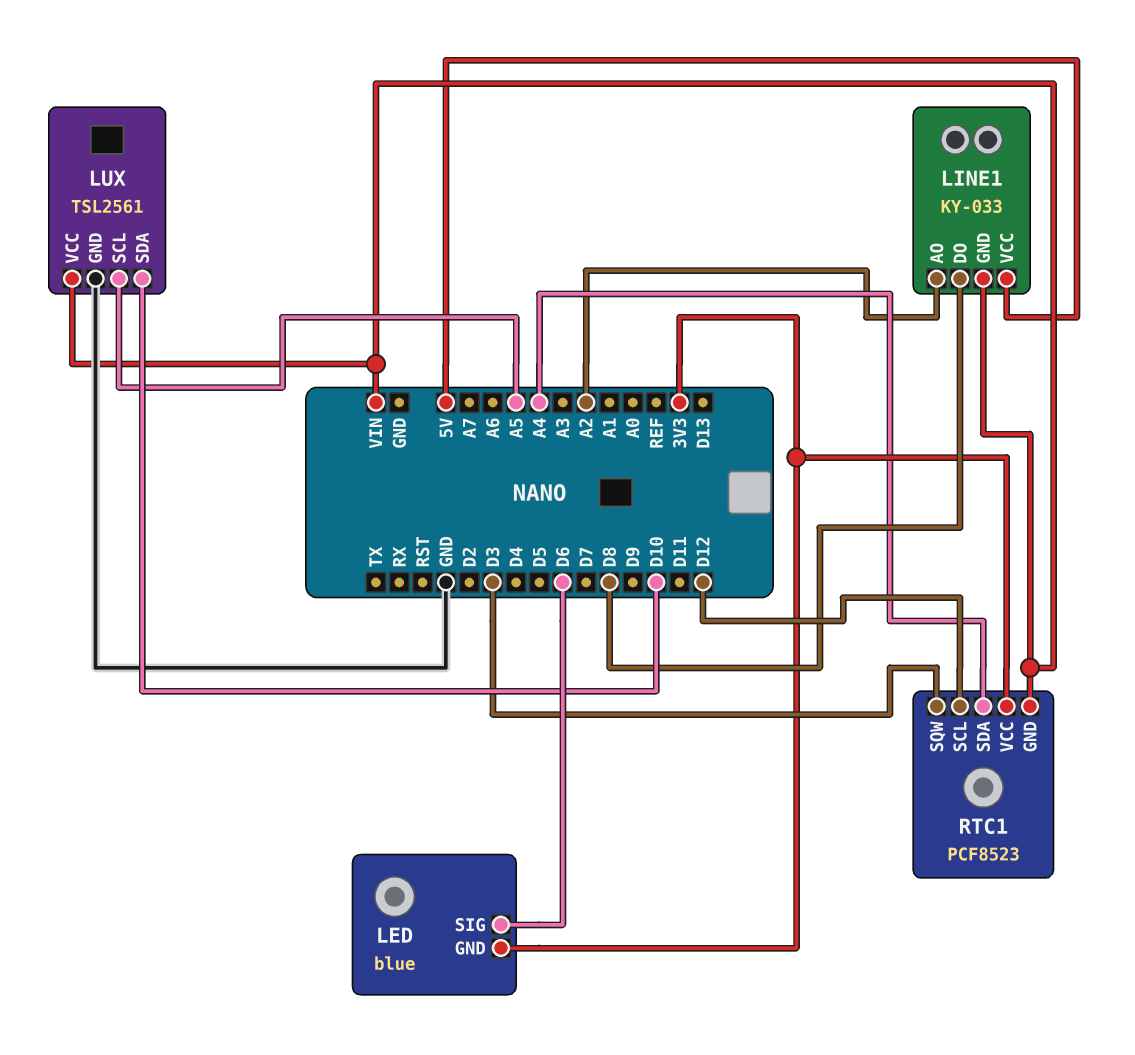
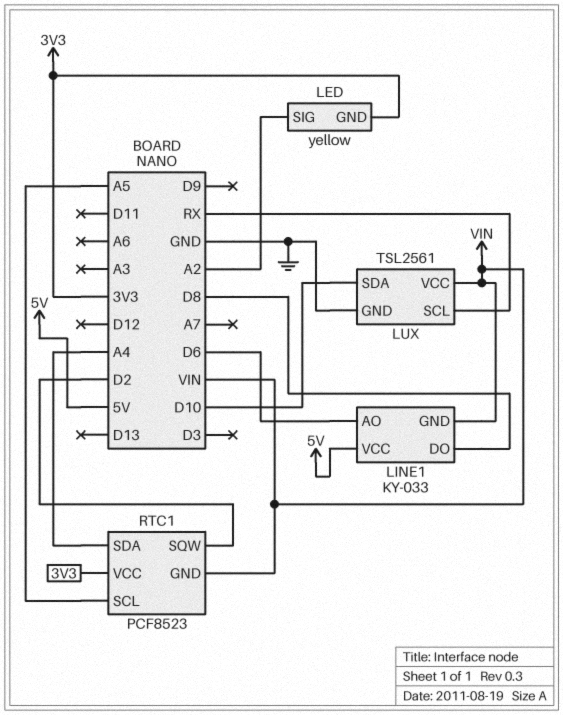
LED: blue -> yellow
LED pin SIG: D6 -> A2
LINE1 pin AO: A2 -> D6
LUX pin SCL: A5 -> RX
RTC1 pin SCL: D12 -> A5
RTC1 pin SQW: D3 -> D2

